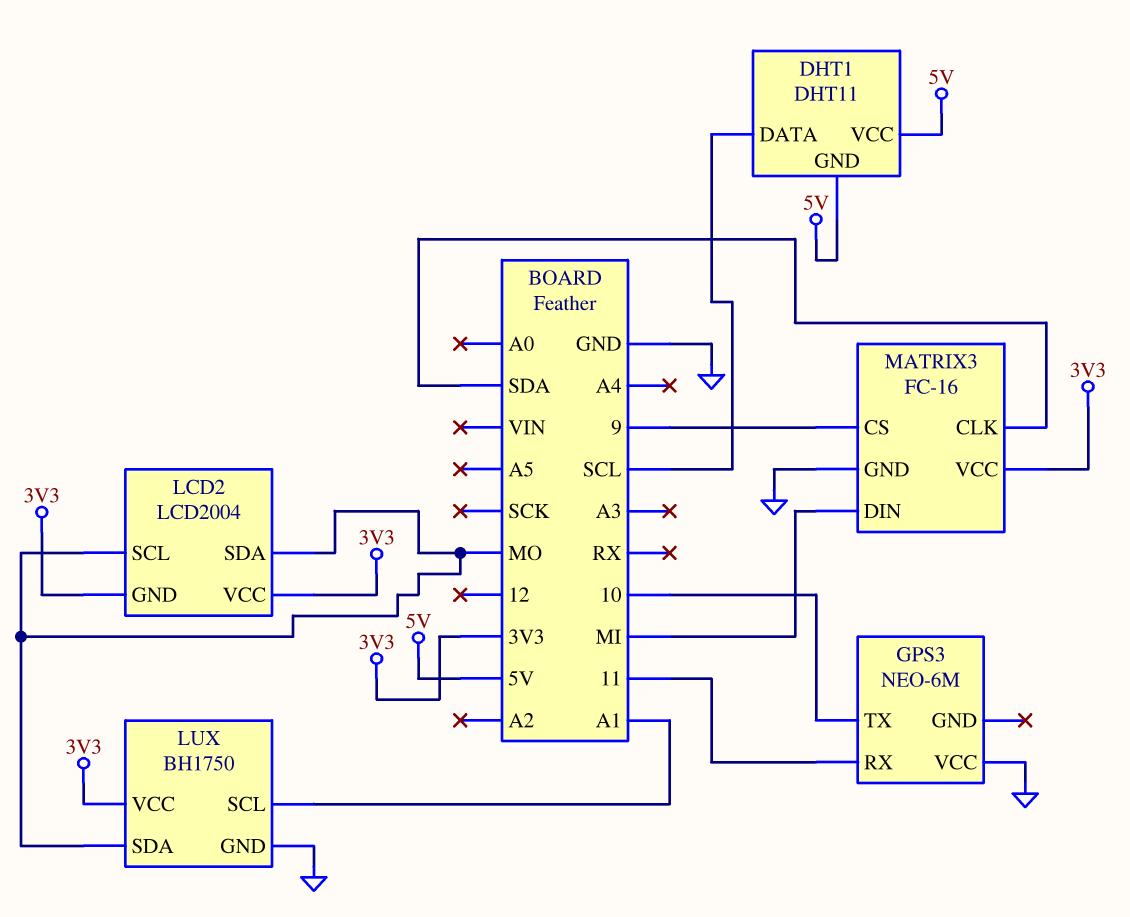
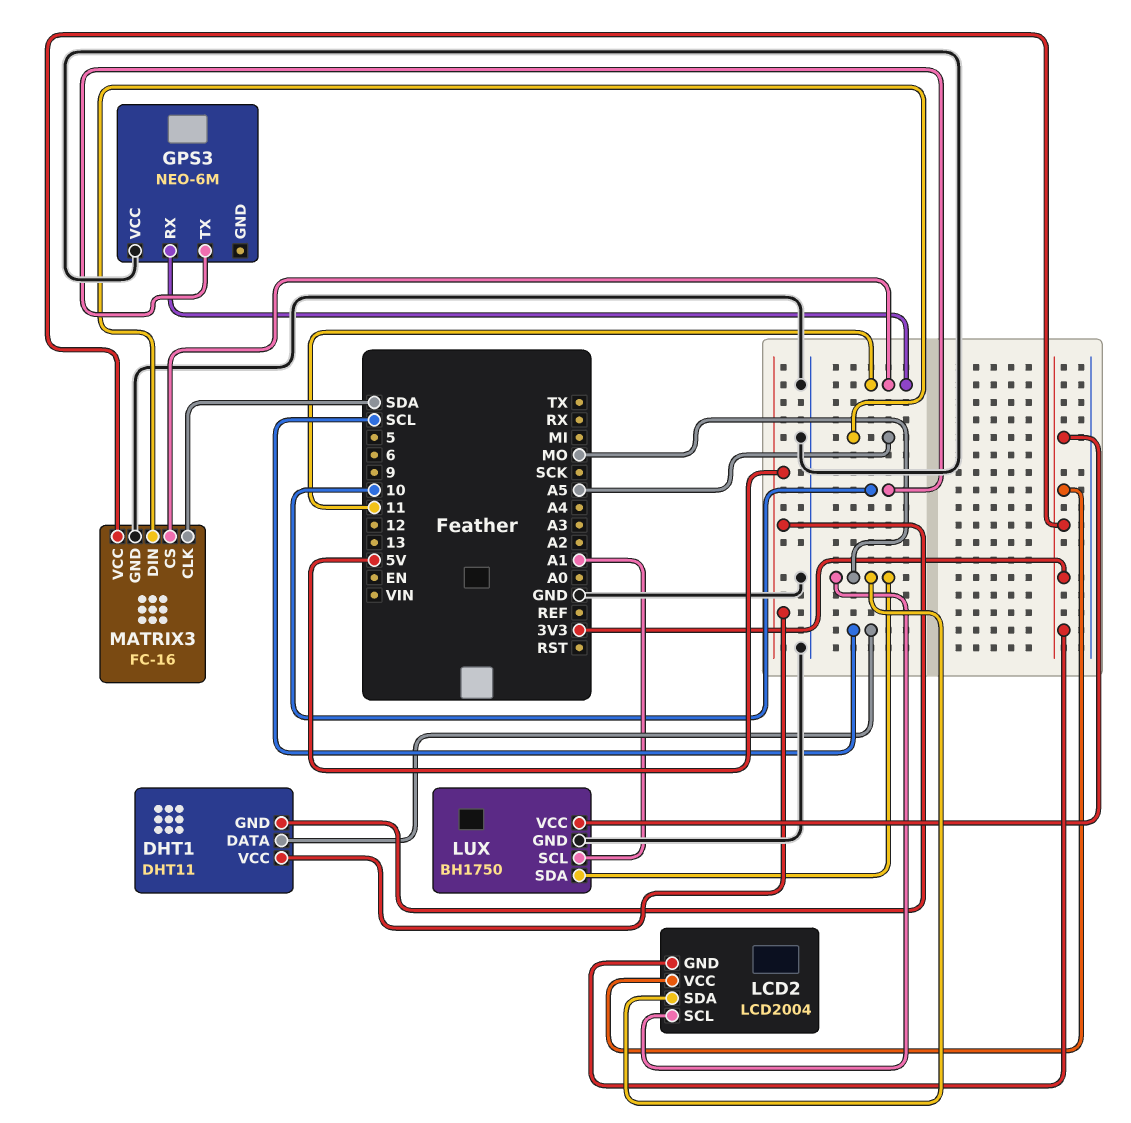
MATRIX3 pin CS: 9 -> 11
MATRIX3 pin DIN: MI -> A5

